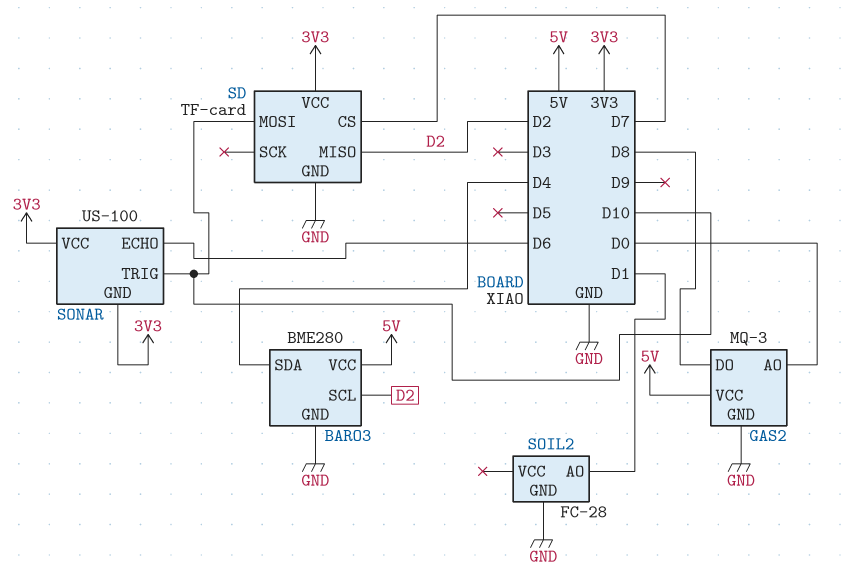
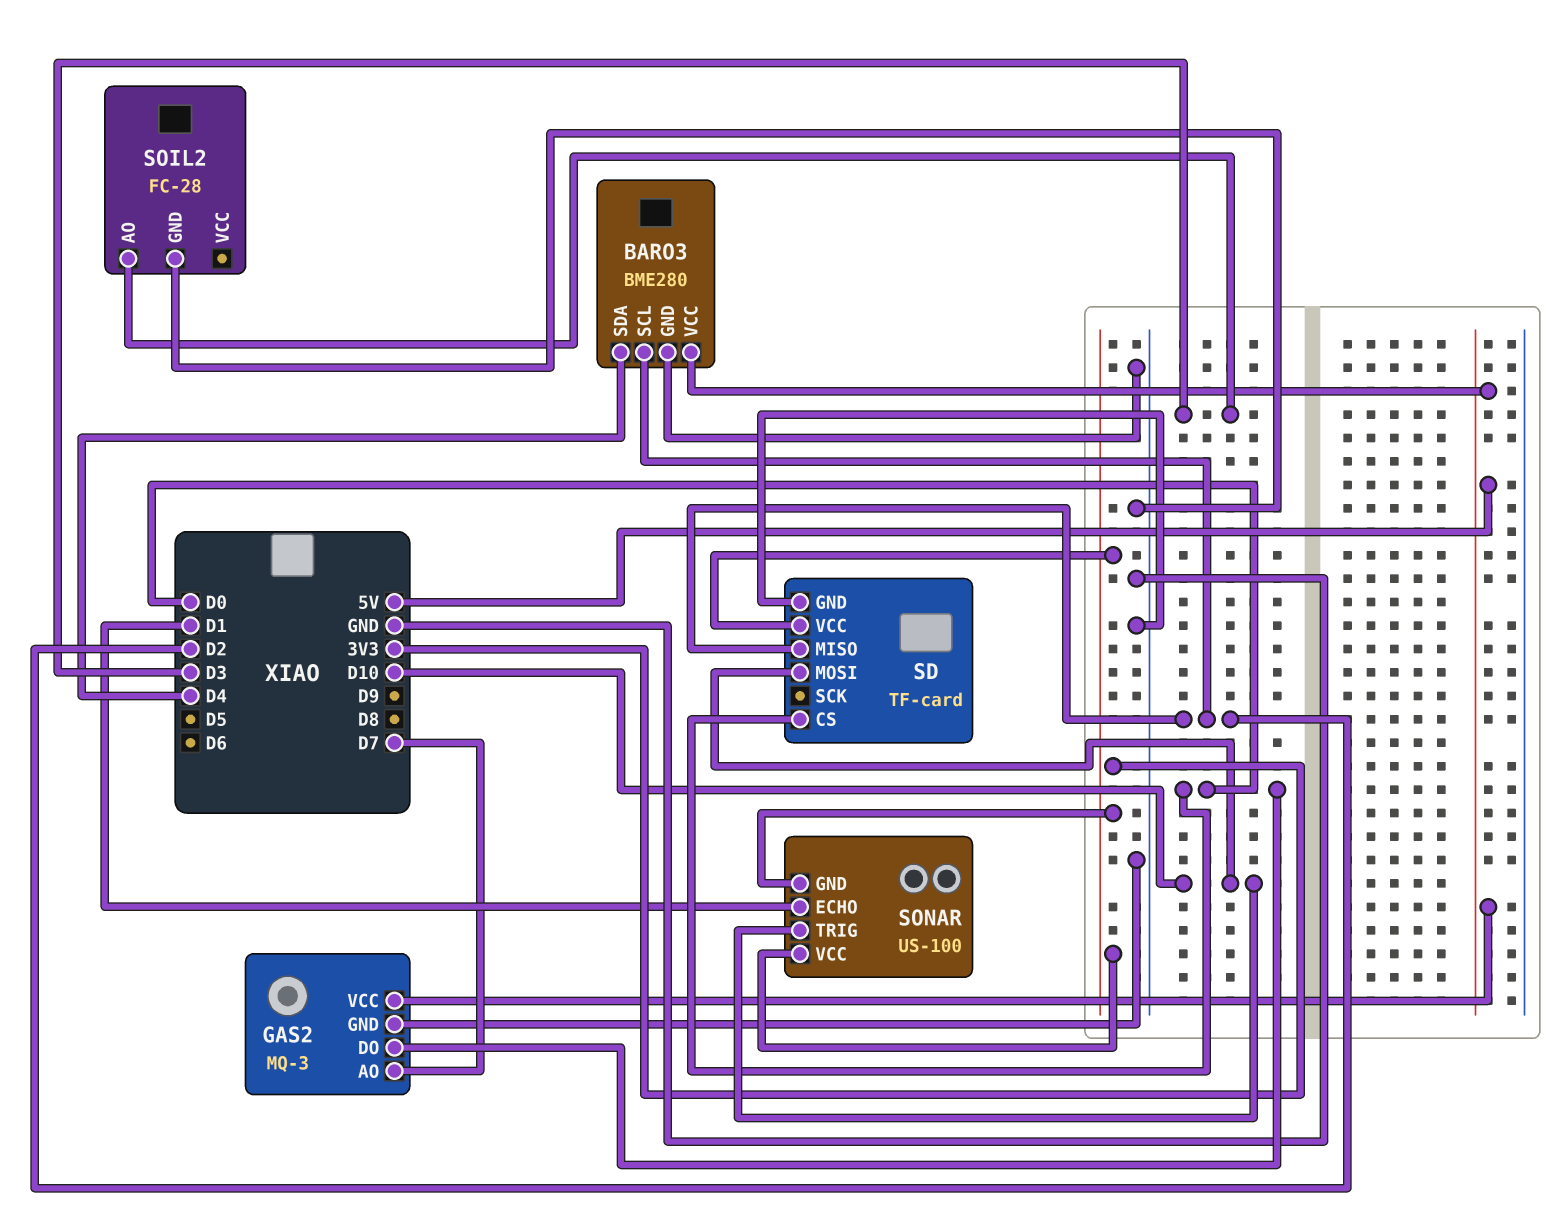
GAS2 pin AO: D0 -> D7
GAS2 pin DO: D8 -> D0
SD pin CS: D7 -> D0
SOIL2 pin AO: D1 -> D3
SONAR pin ECHO: D6 -> D1

